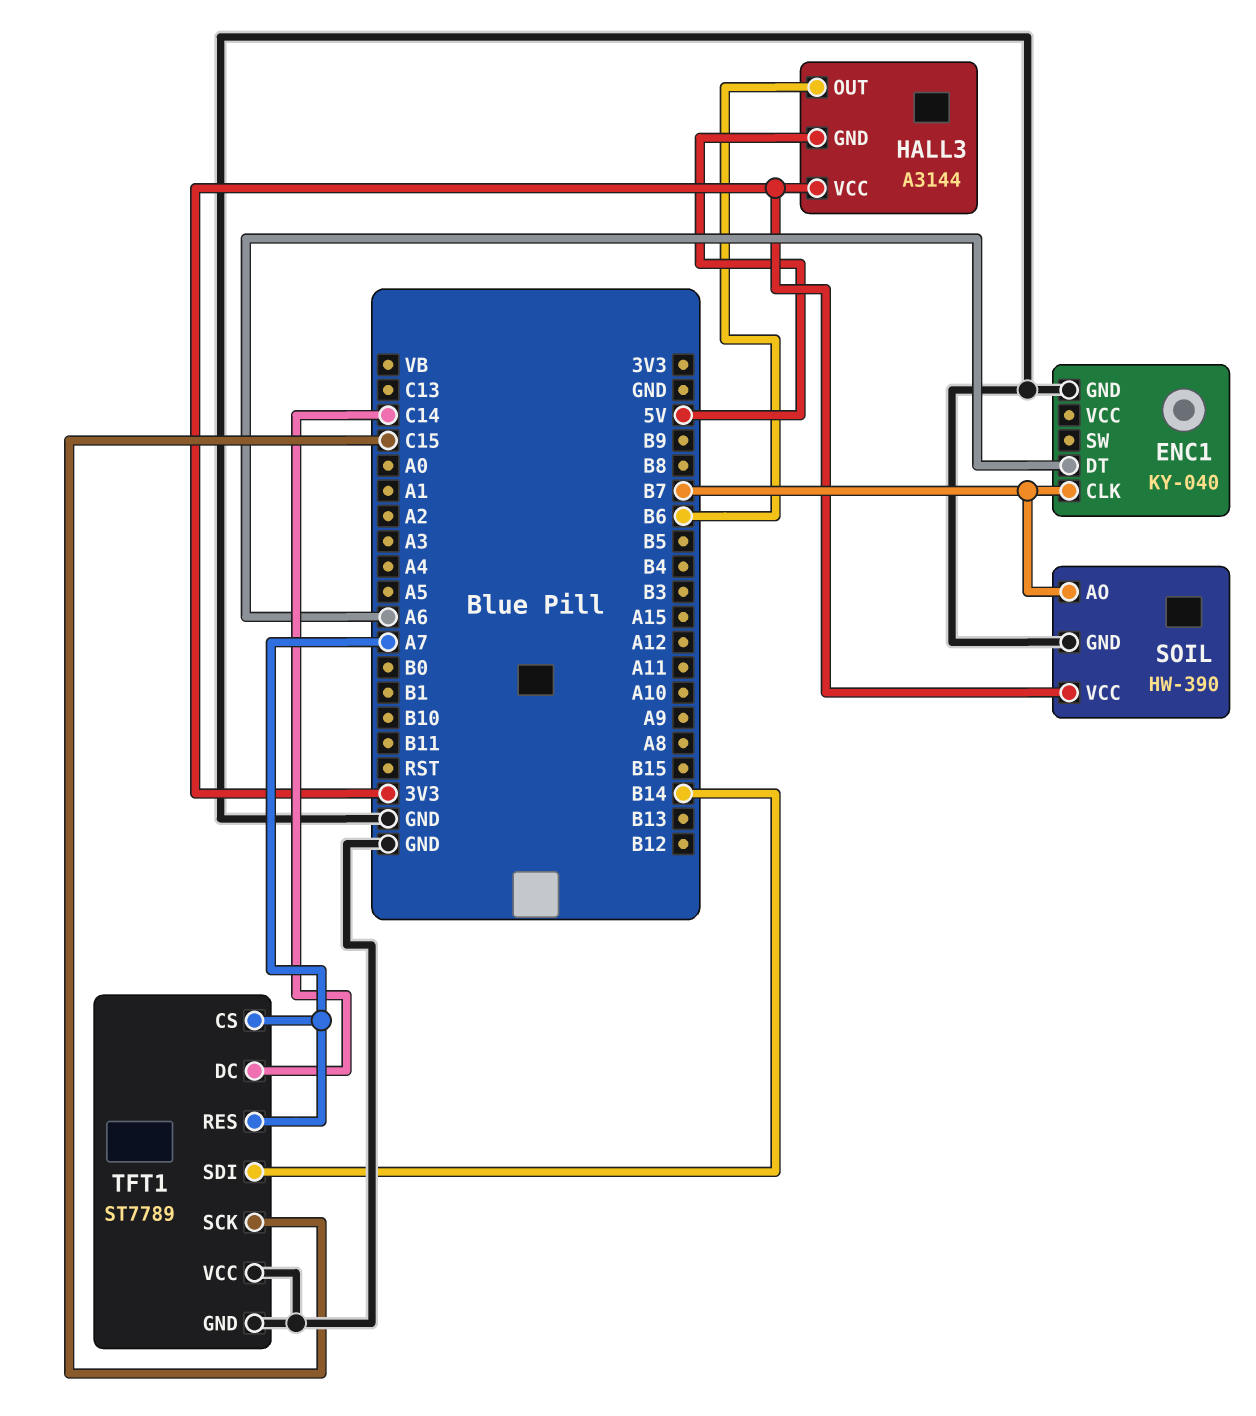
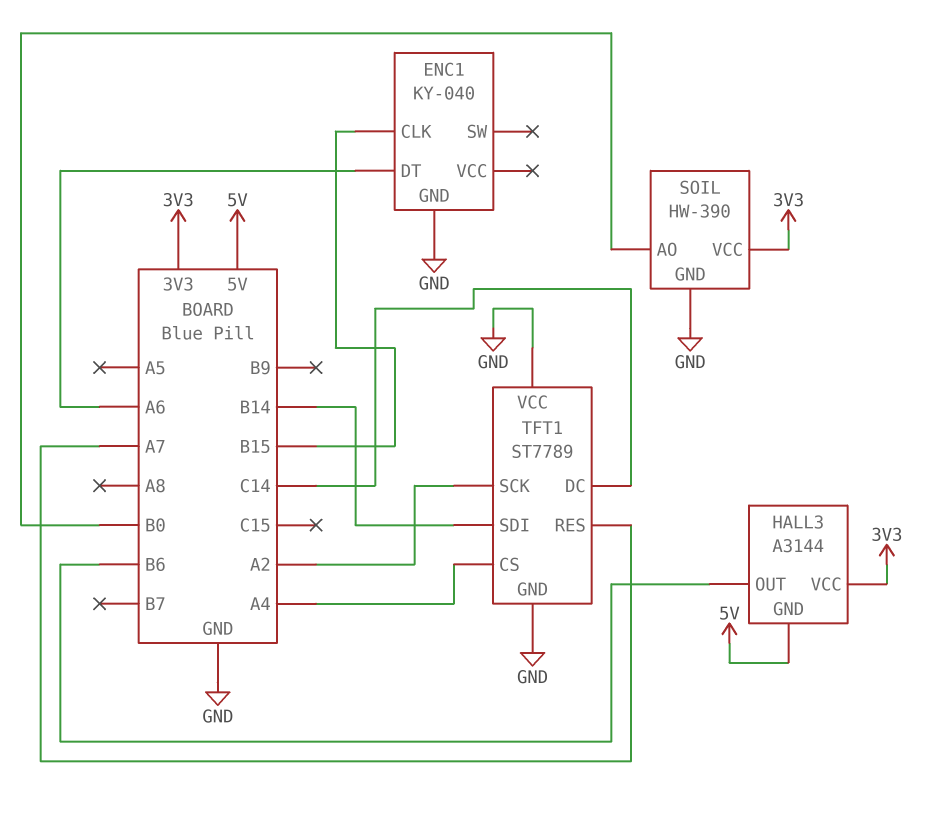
ENC1 pin CLK: B7 -> B15
SOIL pin AO: B7 -> B0
TFT1 pin CS: A7 -> A4
TFT1 pin SCK: C15 -> A2

